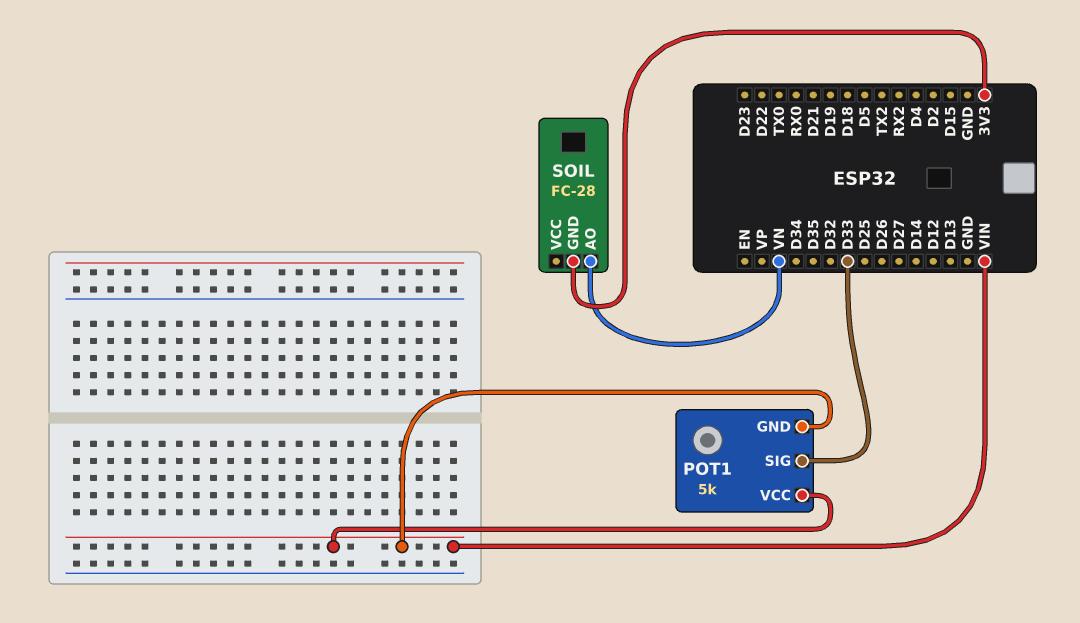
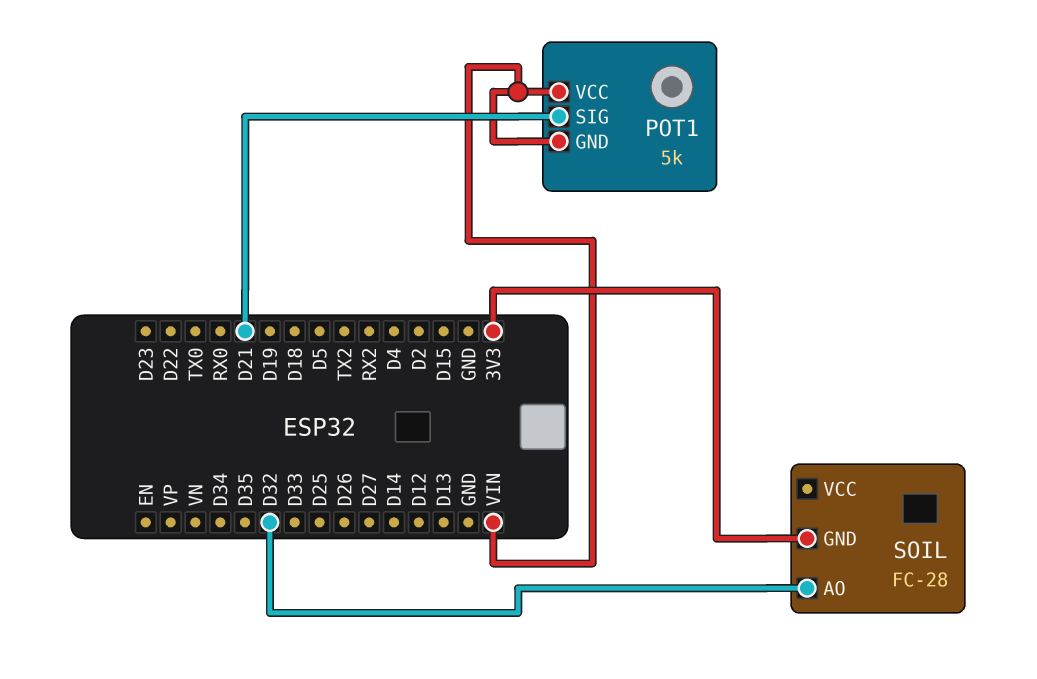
POT1 pin SIG: D33 -> D21
SOIL pin AO: VN -> D32

